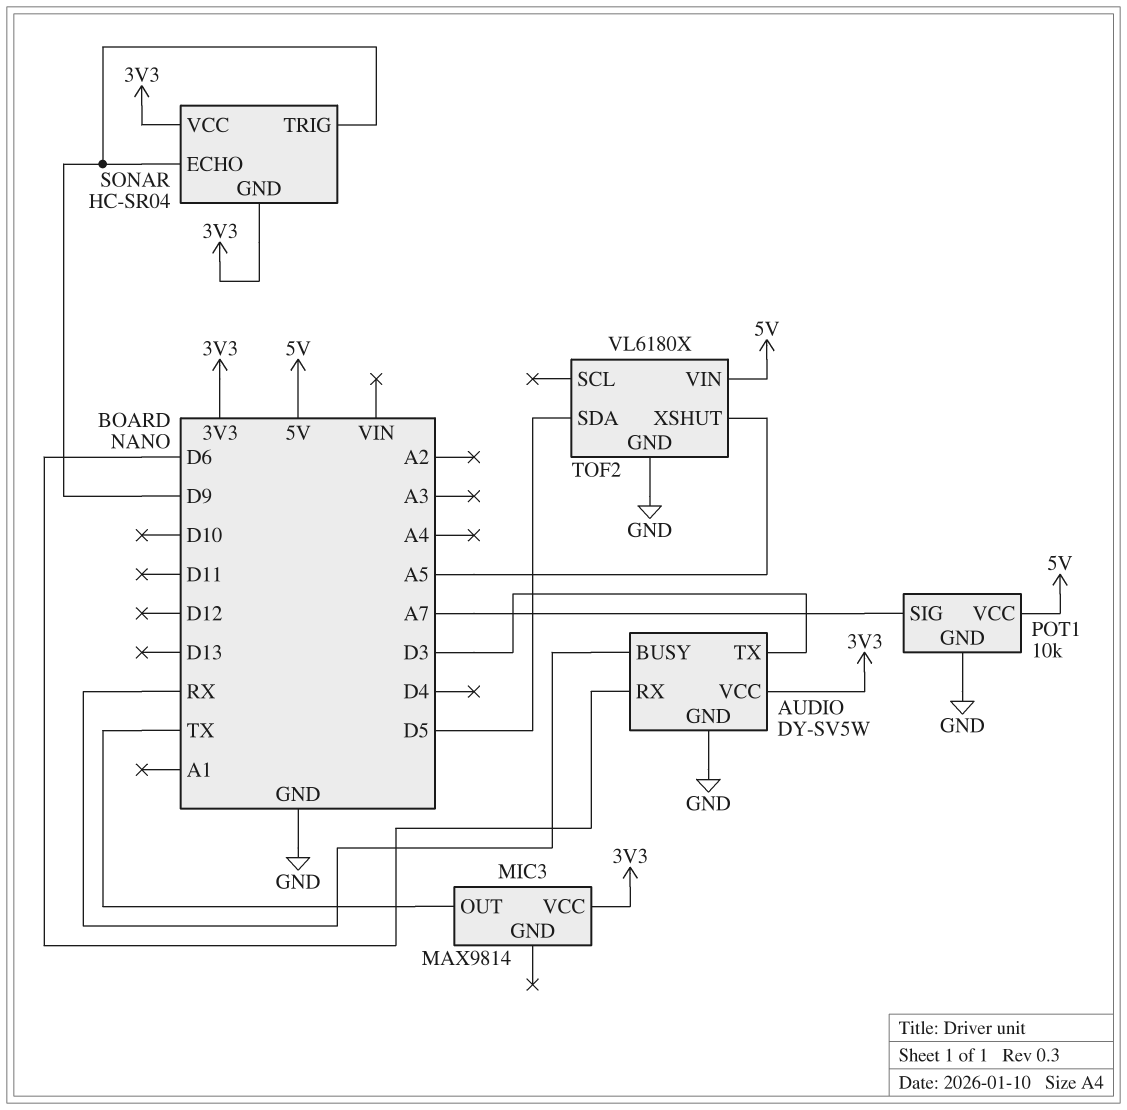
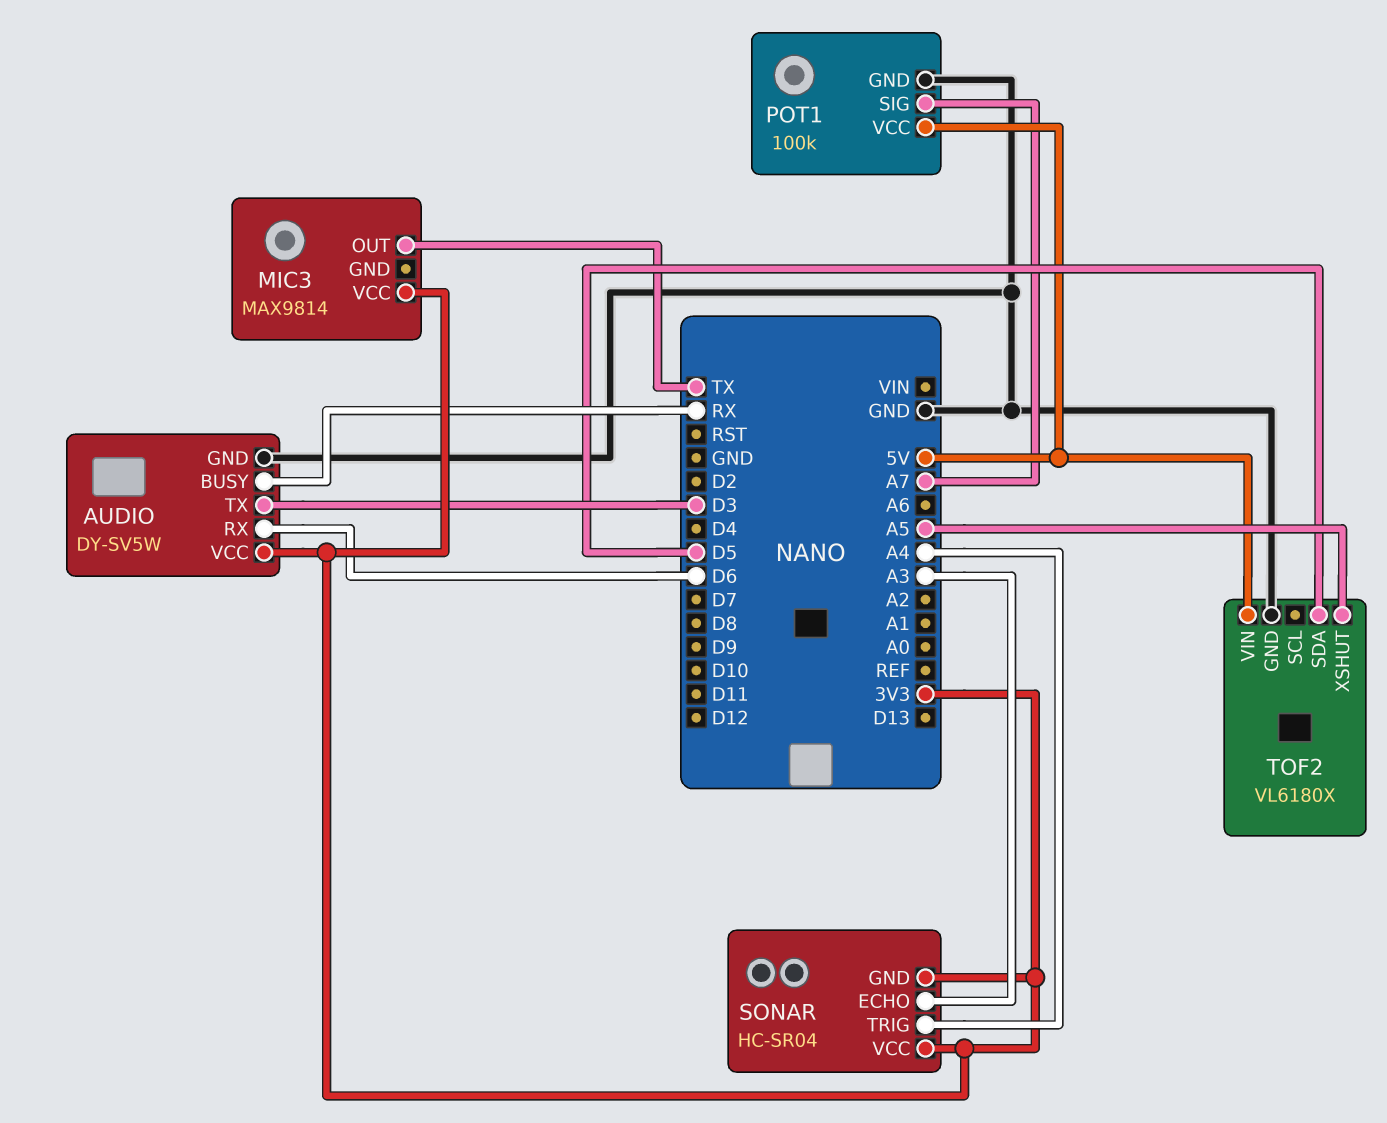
POT1: 10k -> 100k
SONAR pin ECHO: D9 -> A3
SONAR pin TRIG: D9 -> A4

